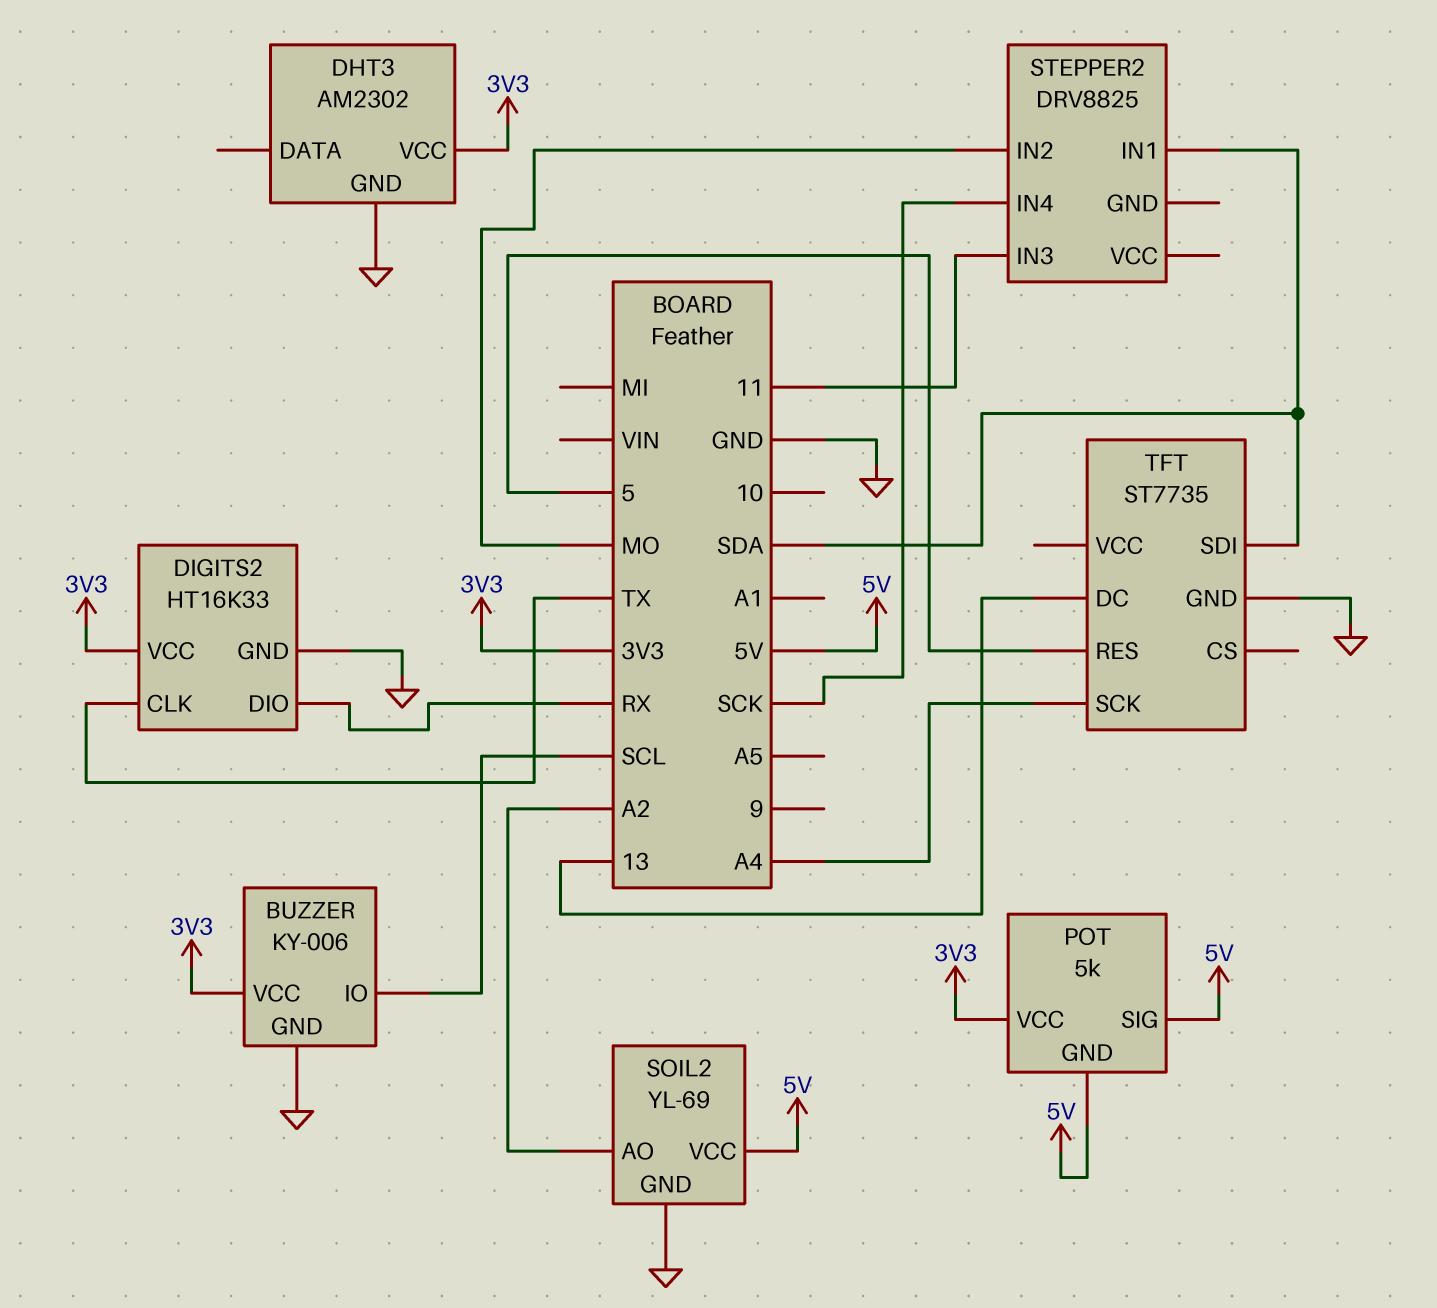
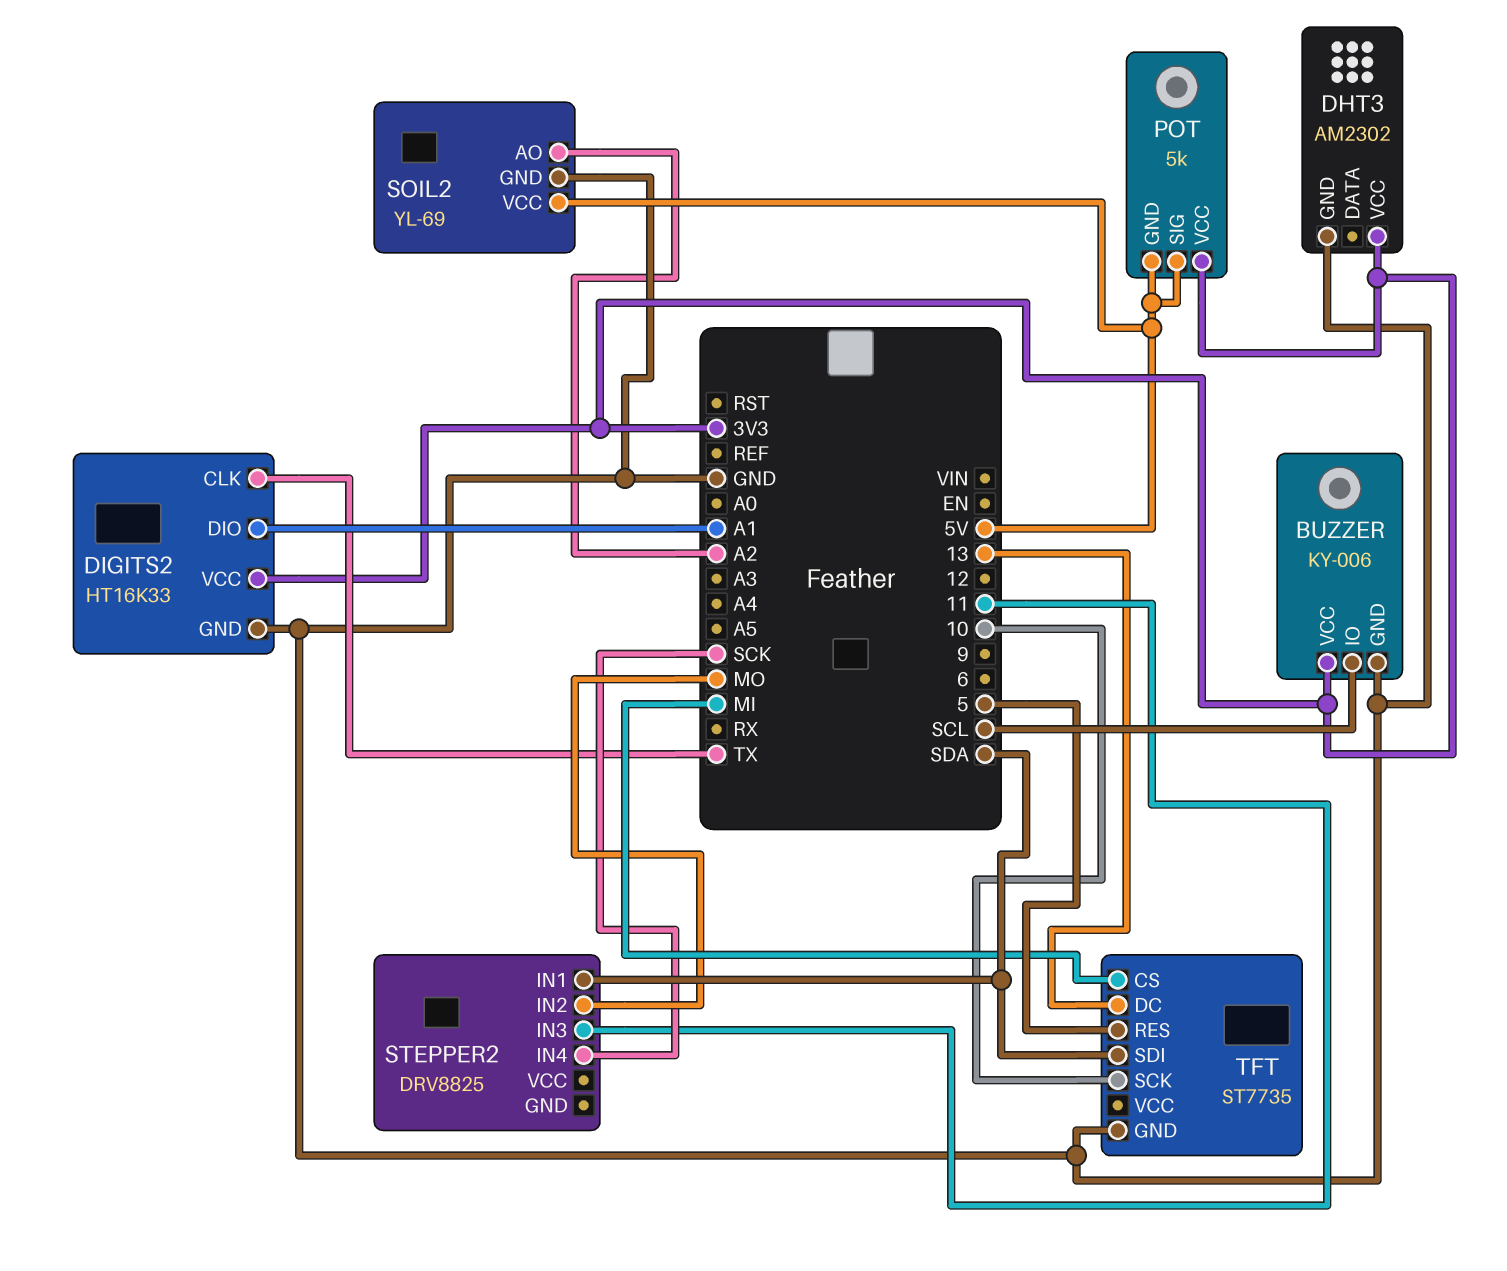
DIGITS2 pin DIO: RX -> A1
TFT pin CS: none -> MI
TFT pin SCK: A4 -> 10

